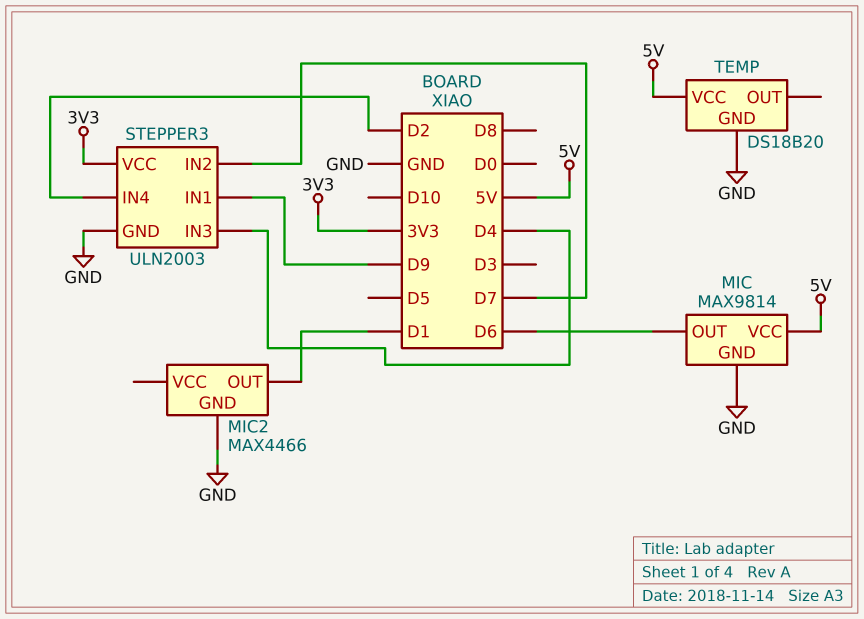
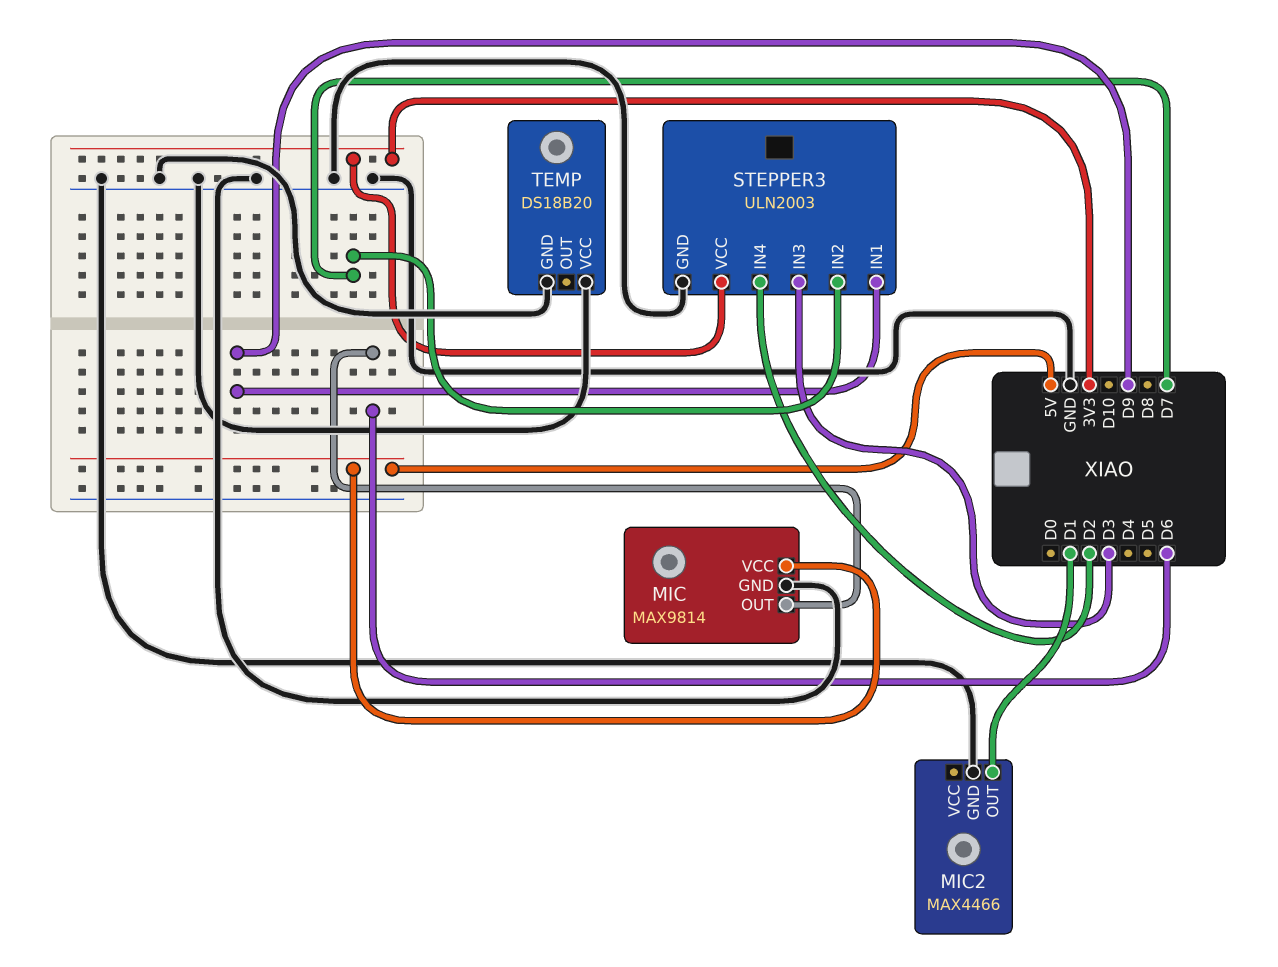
STEPPER3 pin IN3: D4 -> D3
TEMP pin VCC: 5V -> GND

